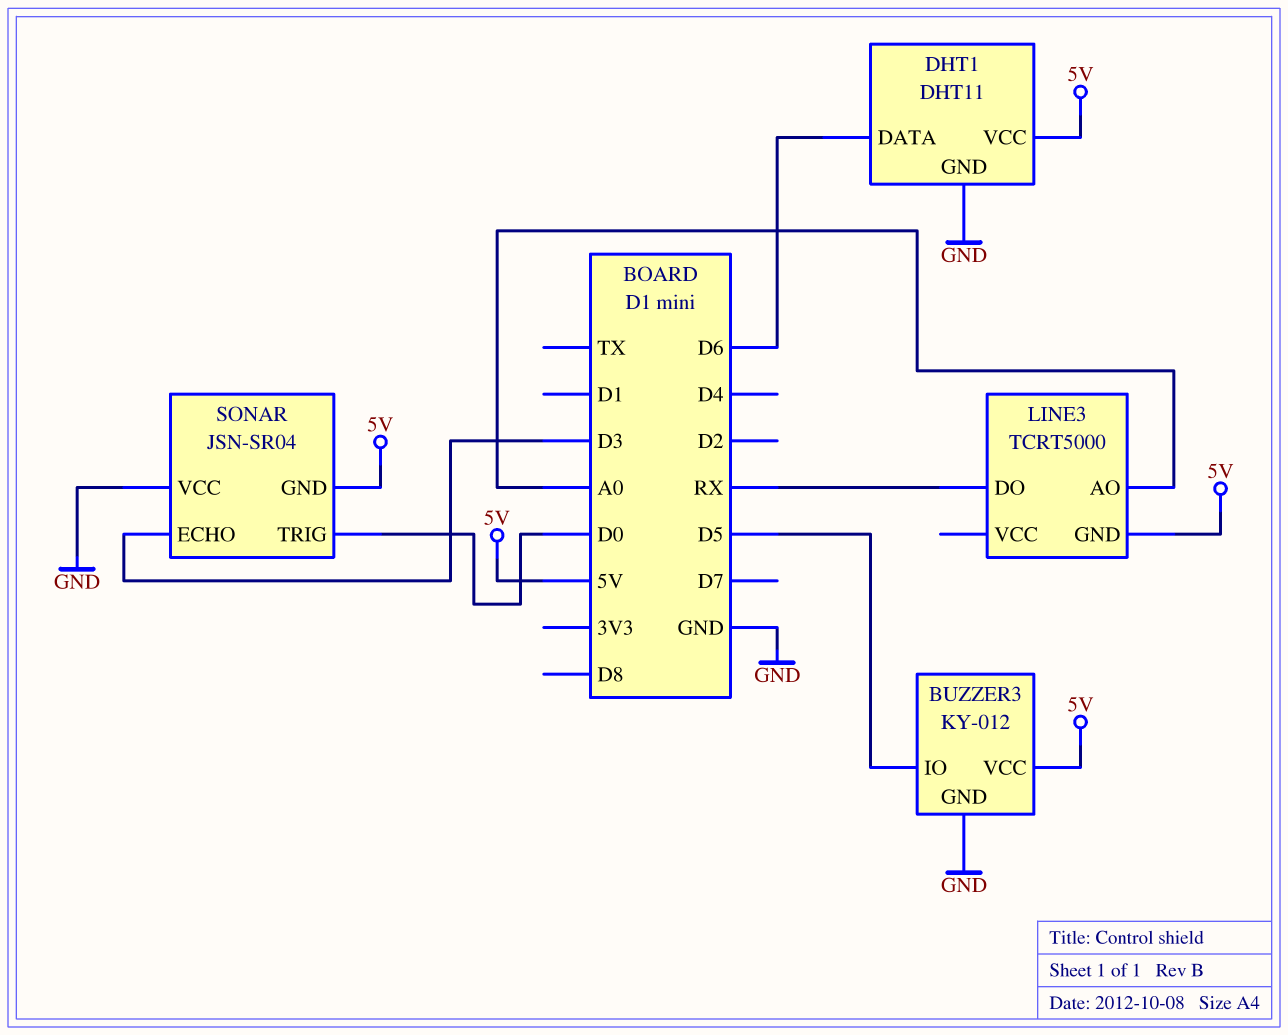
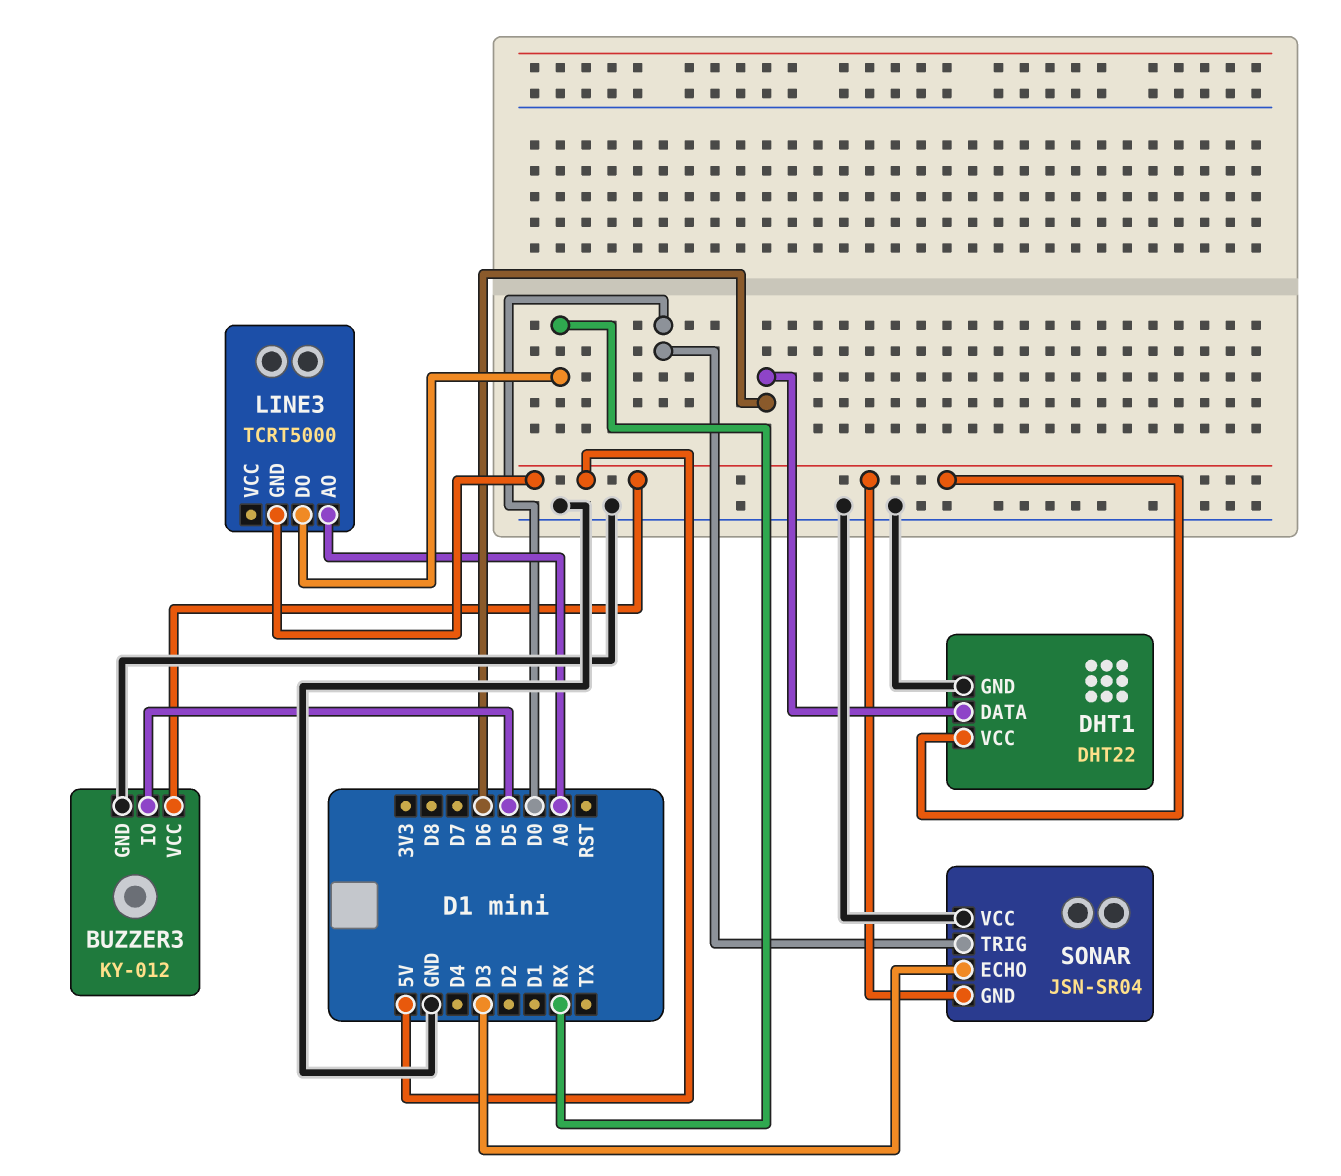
DHT1: DHT11 -> DHT22

